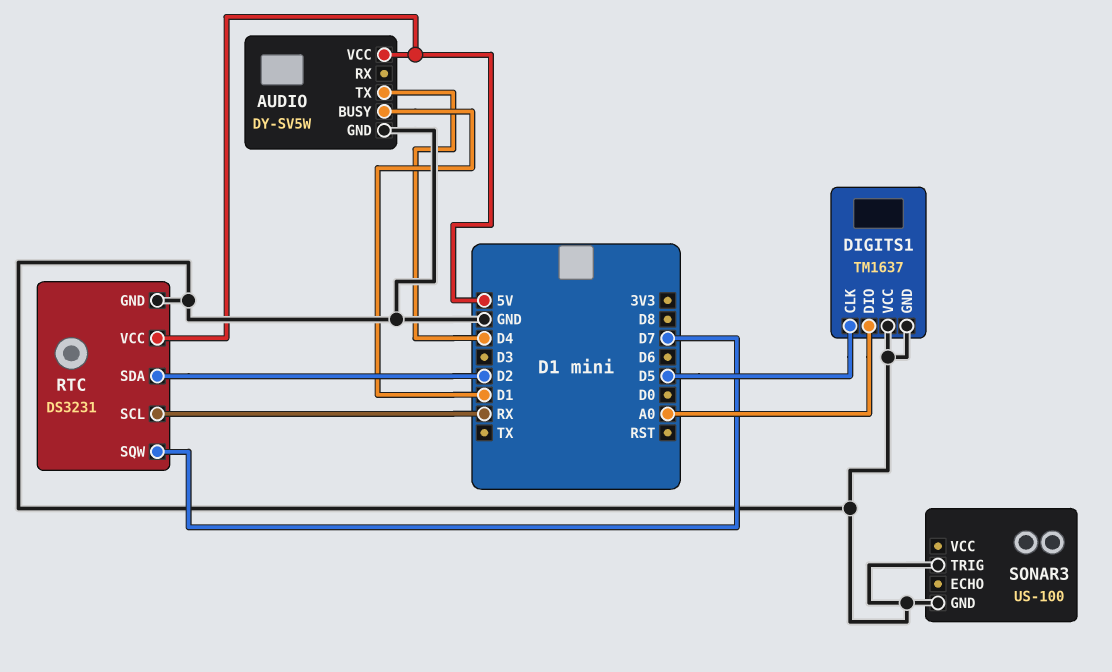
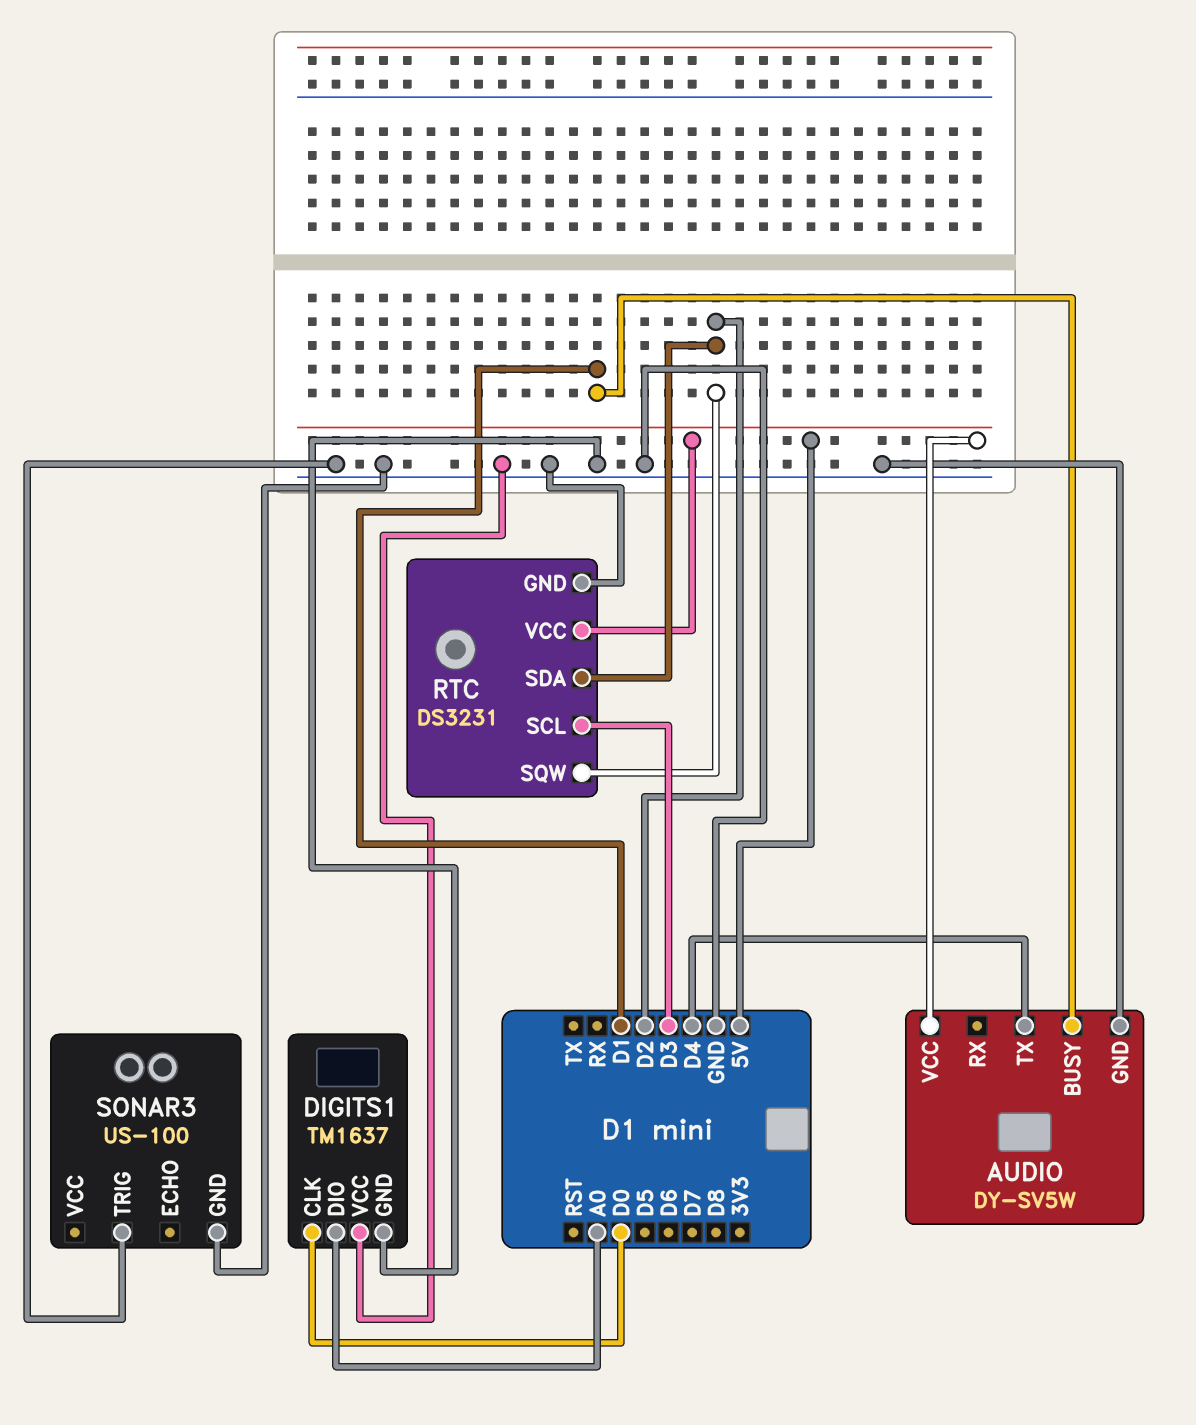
DIGITS1 pin CLK: D5 -> D0
RTC pin SCL: RX -> D3
RTC pin SQW: D7 -> D2

